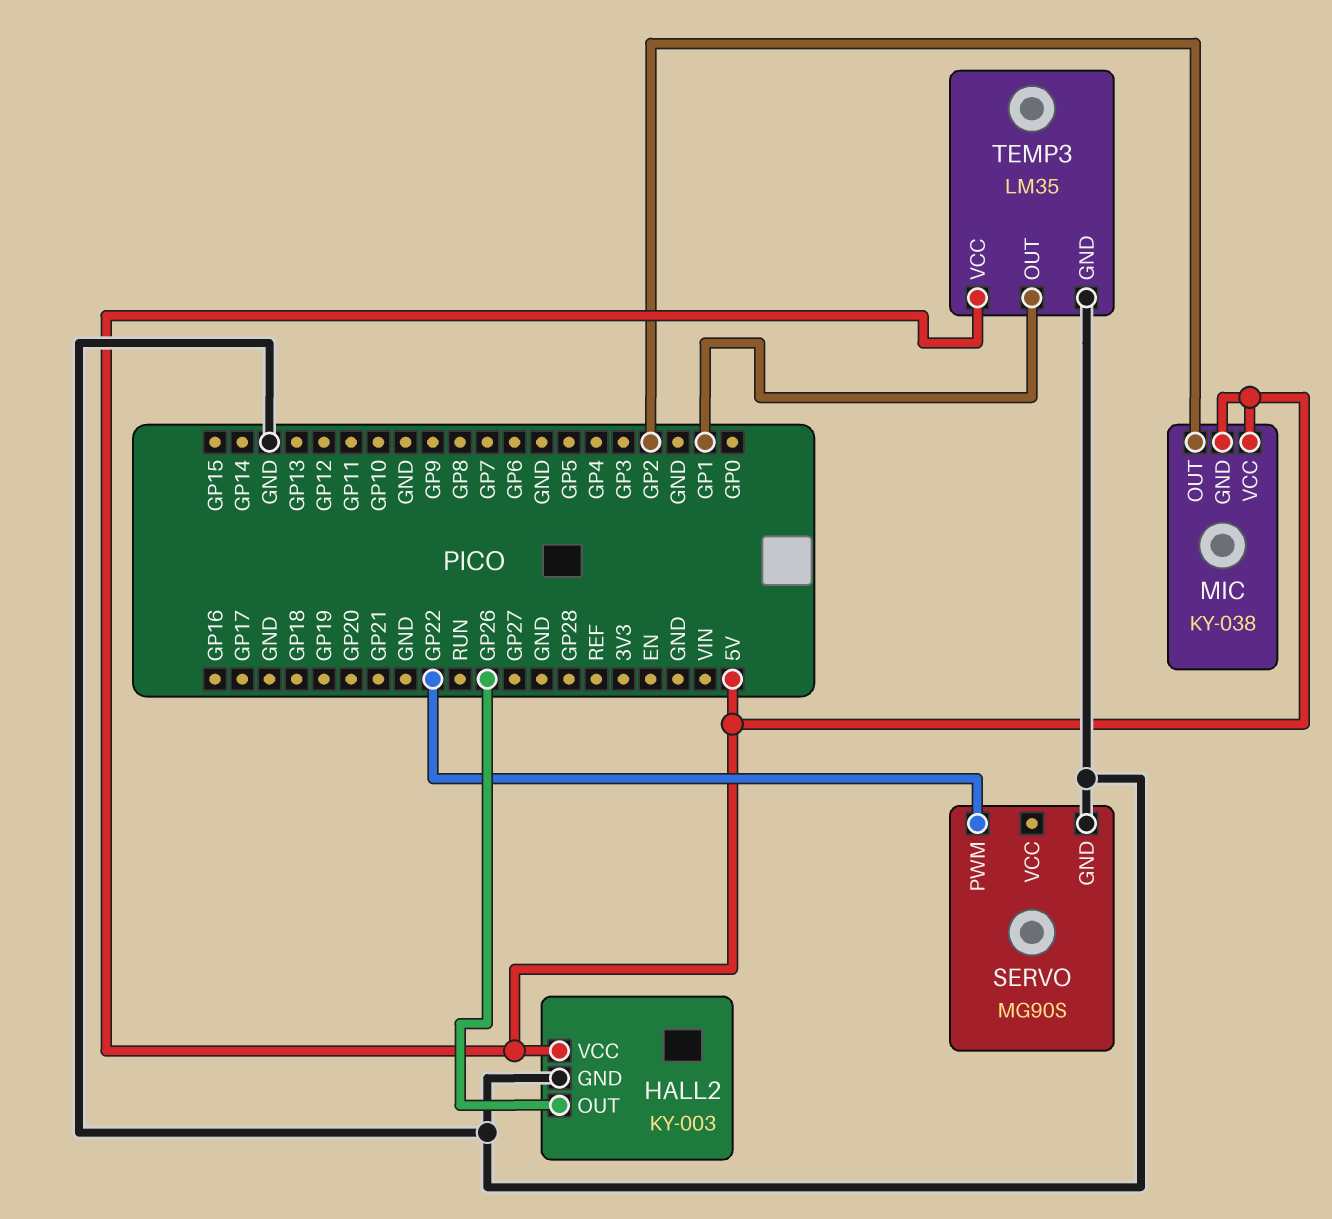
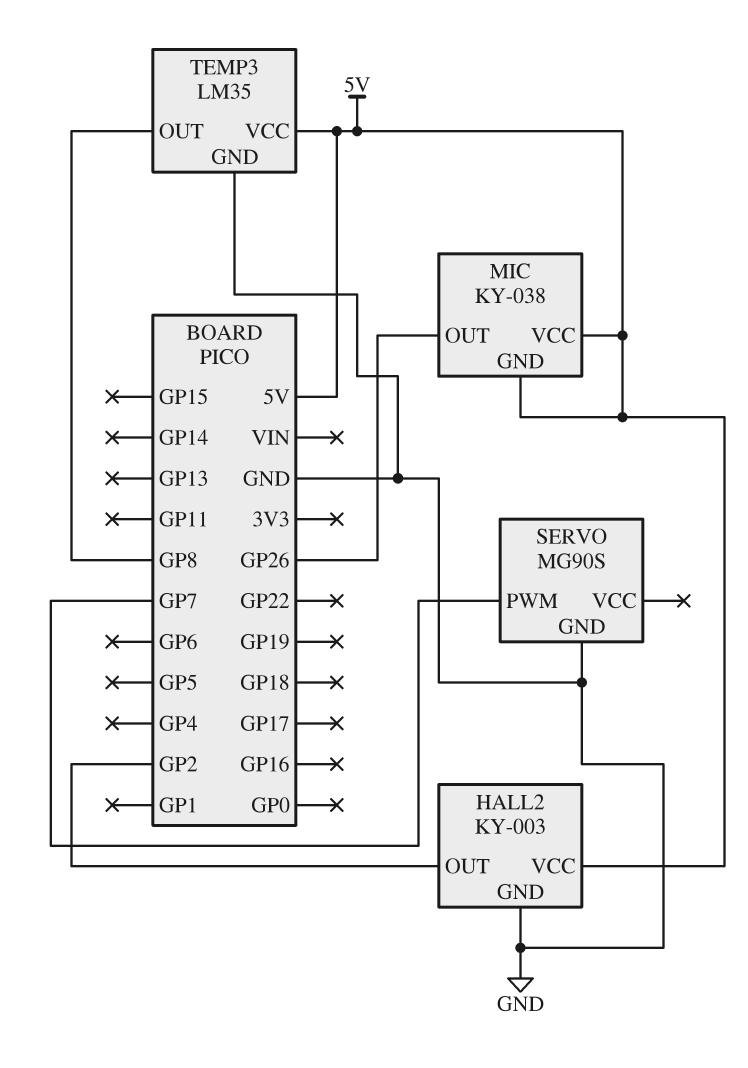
HALL2 pin OUT: GP26 -> GP2
MIC pin OUT: GP2 -> GP26
SERVO pin PWM: GP22 -> GP7
TEMP3 pin OUT: GP1 -> GP8

